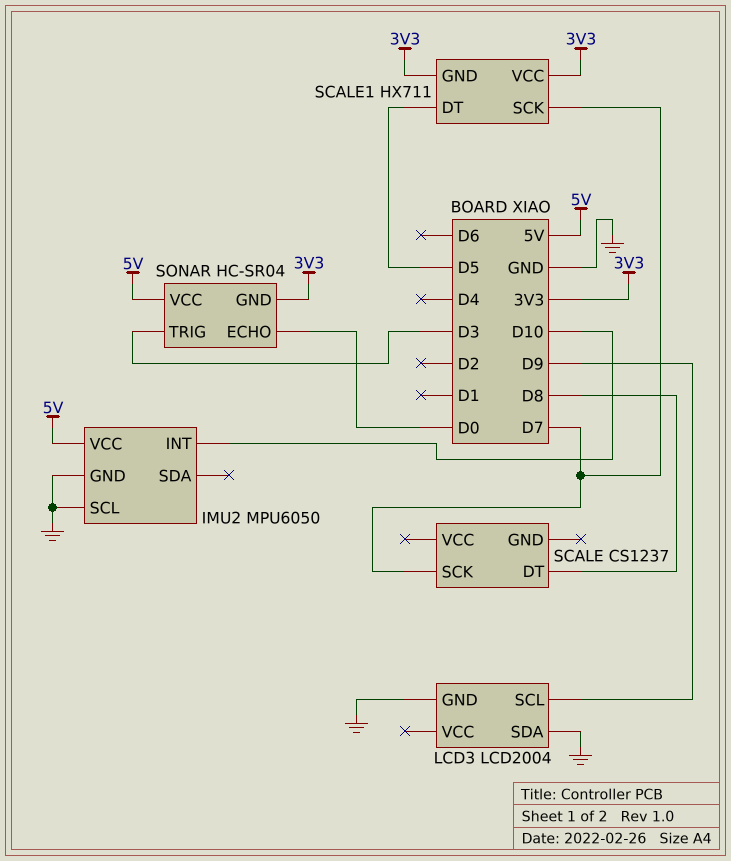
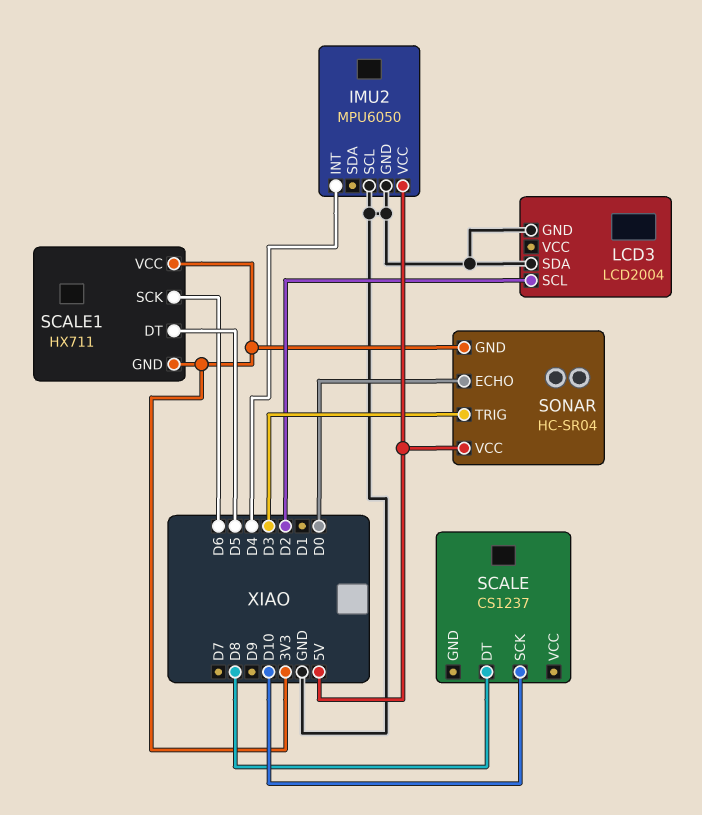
IMU2 pin INT: D10 -> D4
LCD3 pin SCL: D9 -> D2
SCALE pin SCK: D7 -> D10
SCALE1 pin SCK: D7 -> D6

